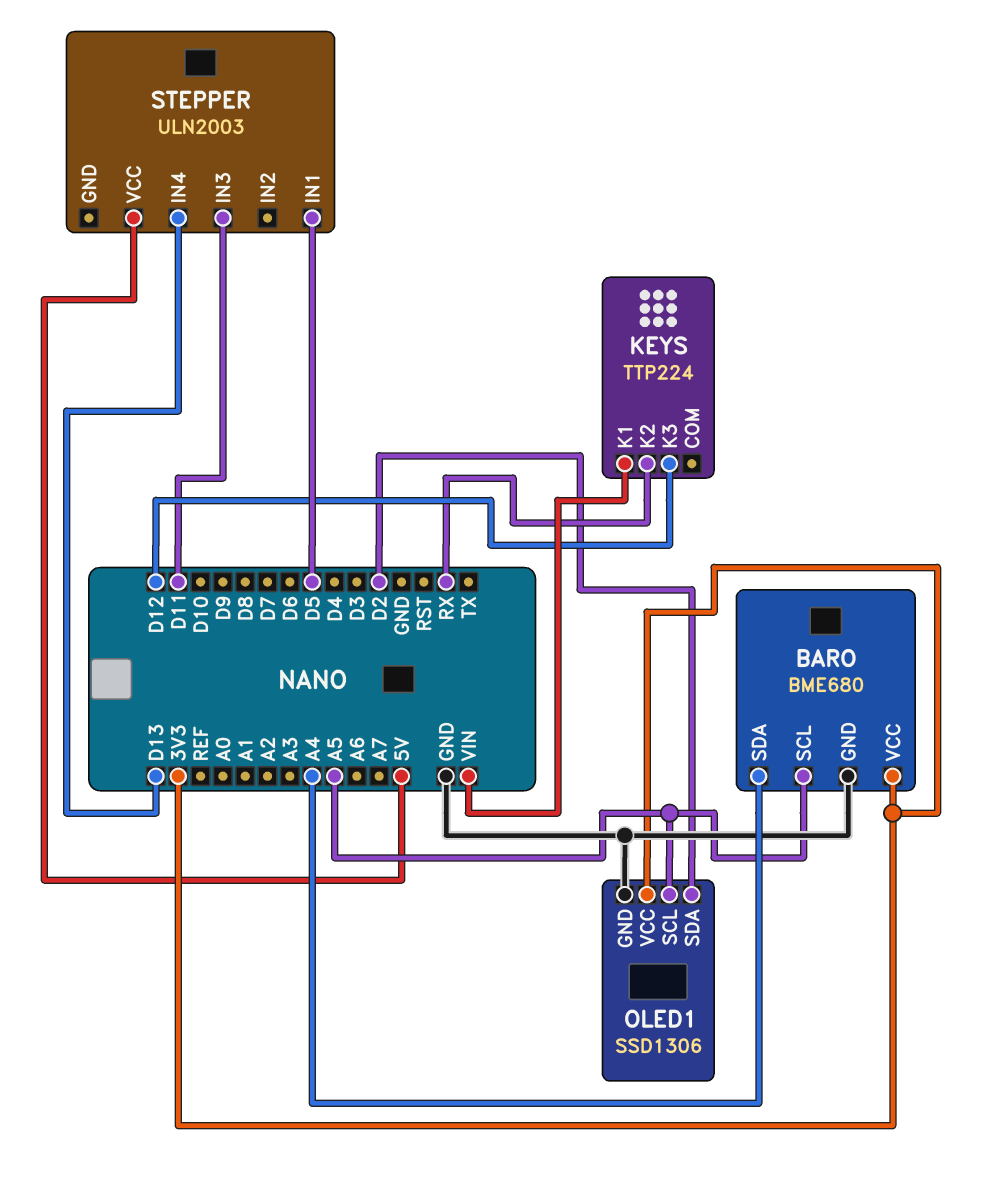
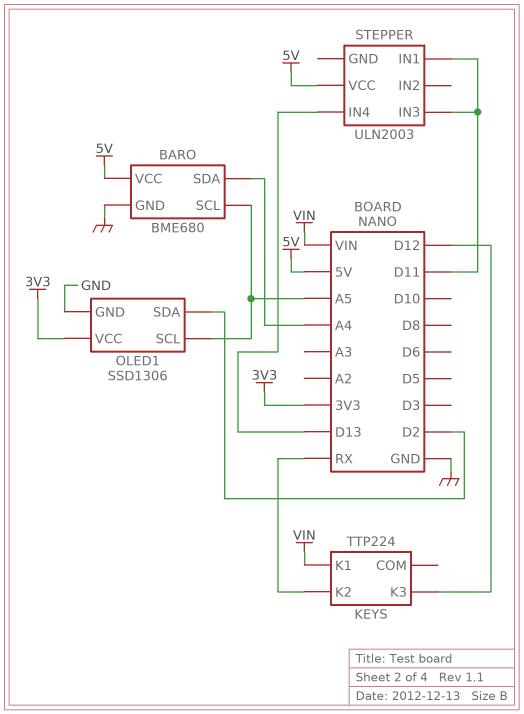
BARO pin VCC: 3V3 -> 5V
STEPPER pin IN1: D5 -> D11

